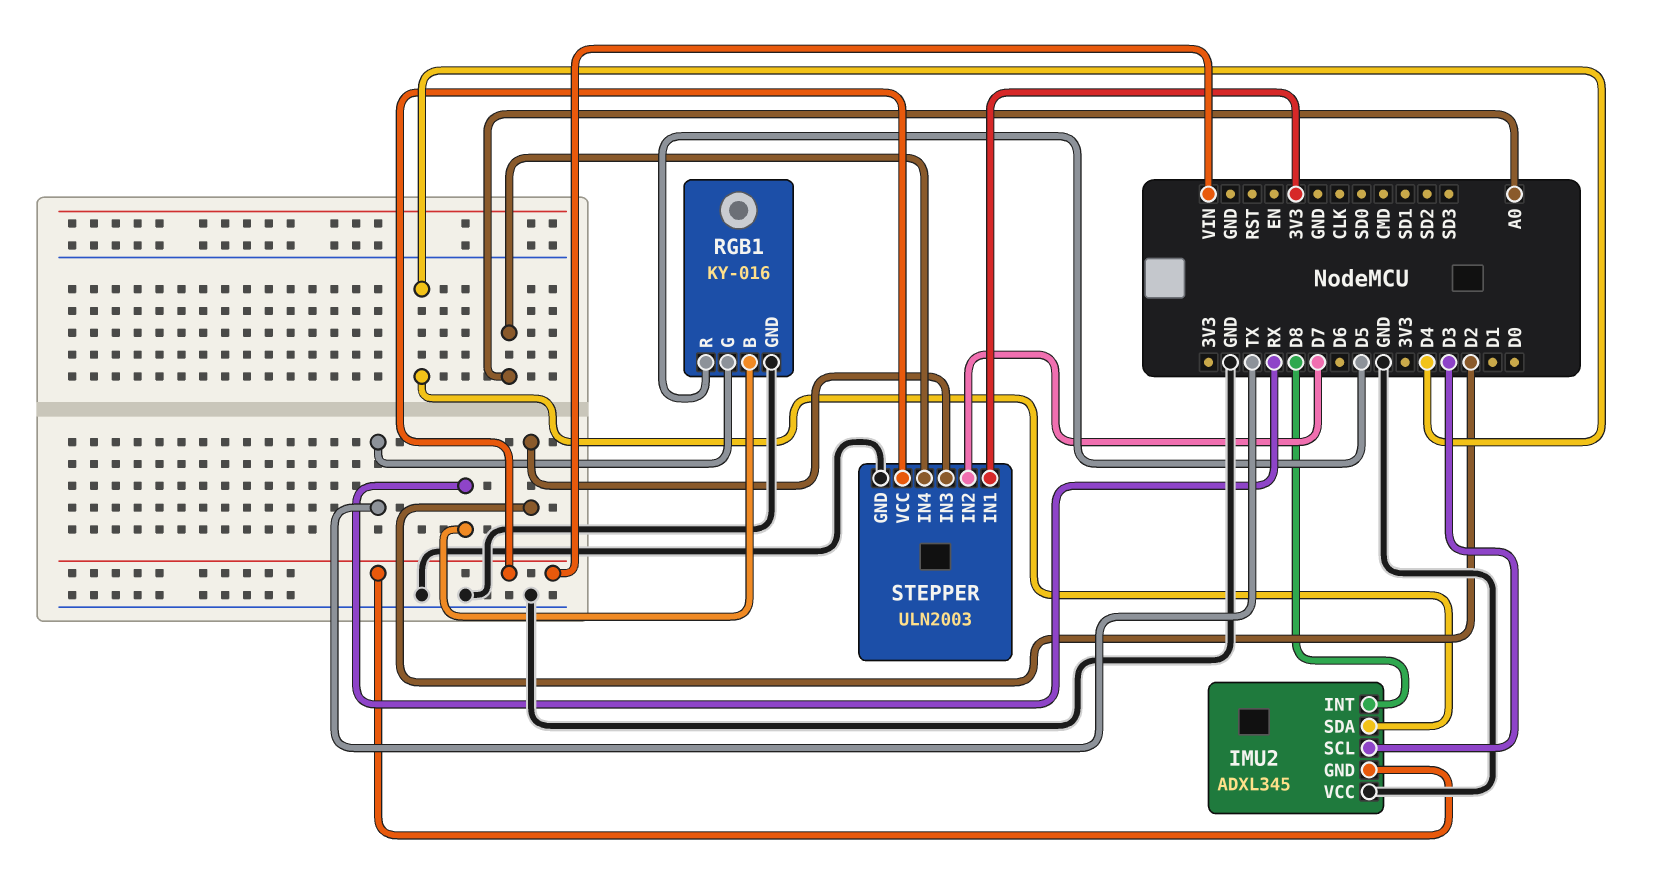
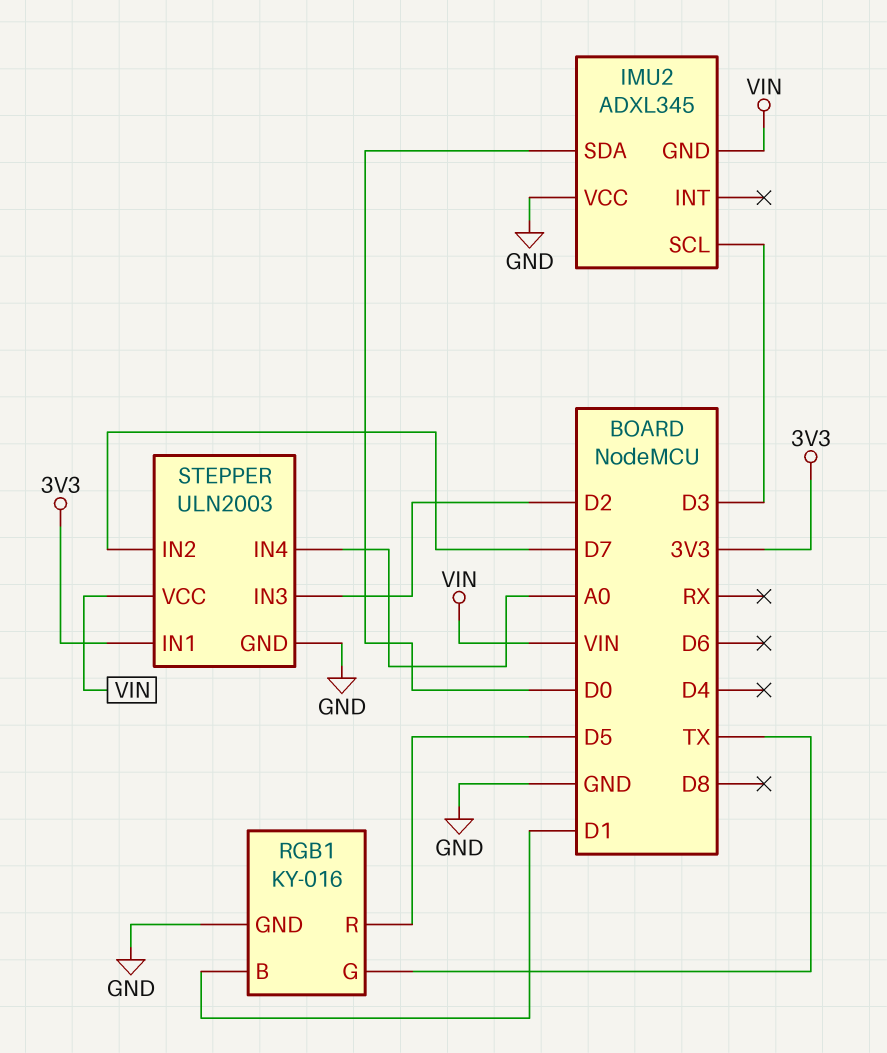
IMU2 pin INT: D8 -> none
IMU2 pin SDA: D4 -> D0
RGB1 pin B: RX -> D1

